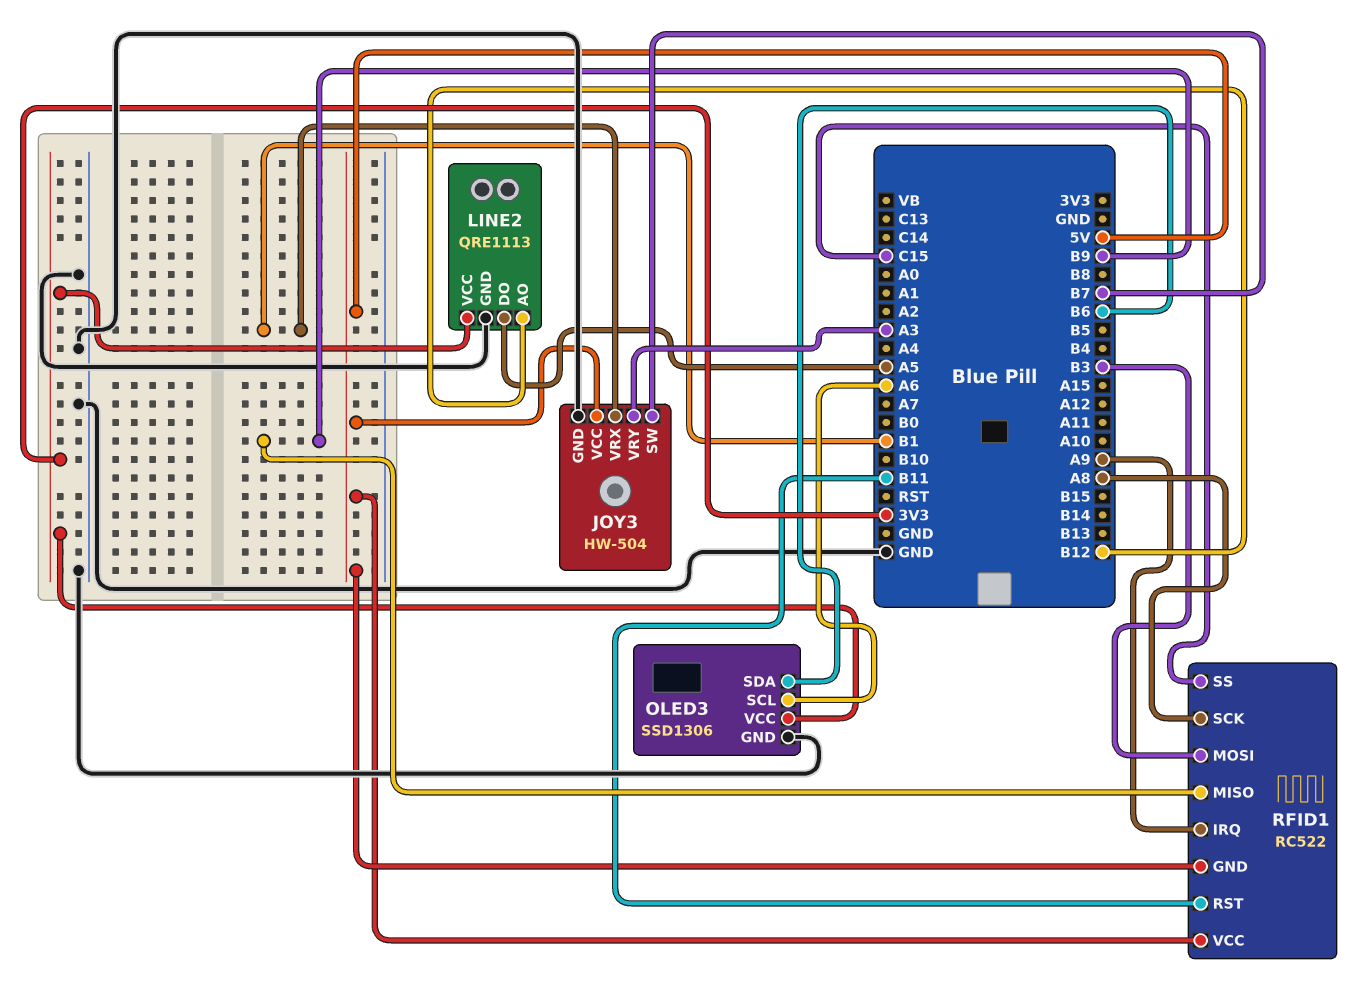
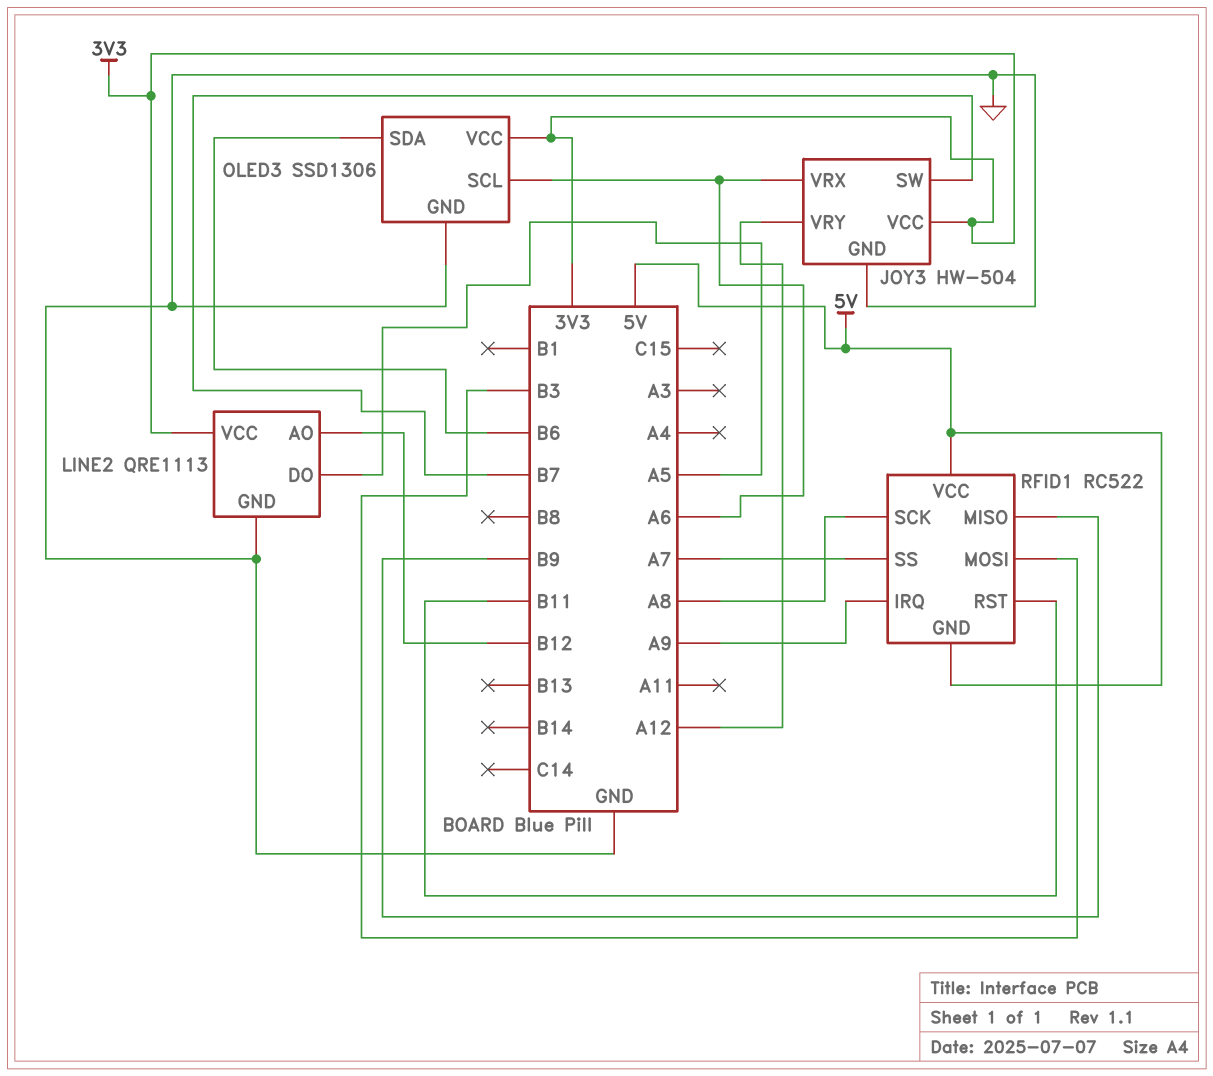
JOY3 pin VCC: 5V -> 3V3
JOY3 pin VRX: B1 -> A6
JOY3 pin VRY: A3 -> A12
RFID1 pin SS: C15 -> A7

